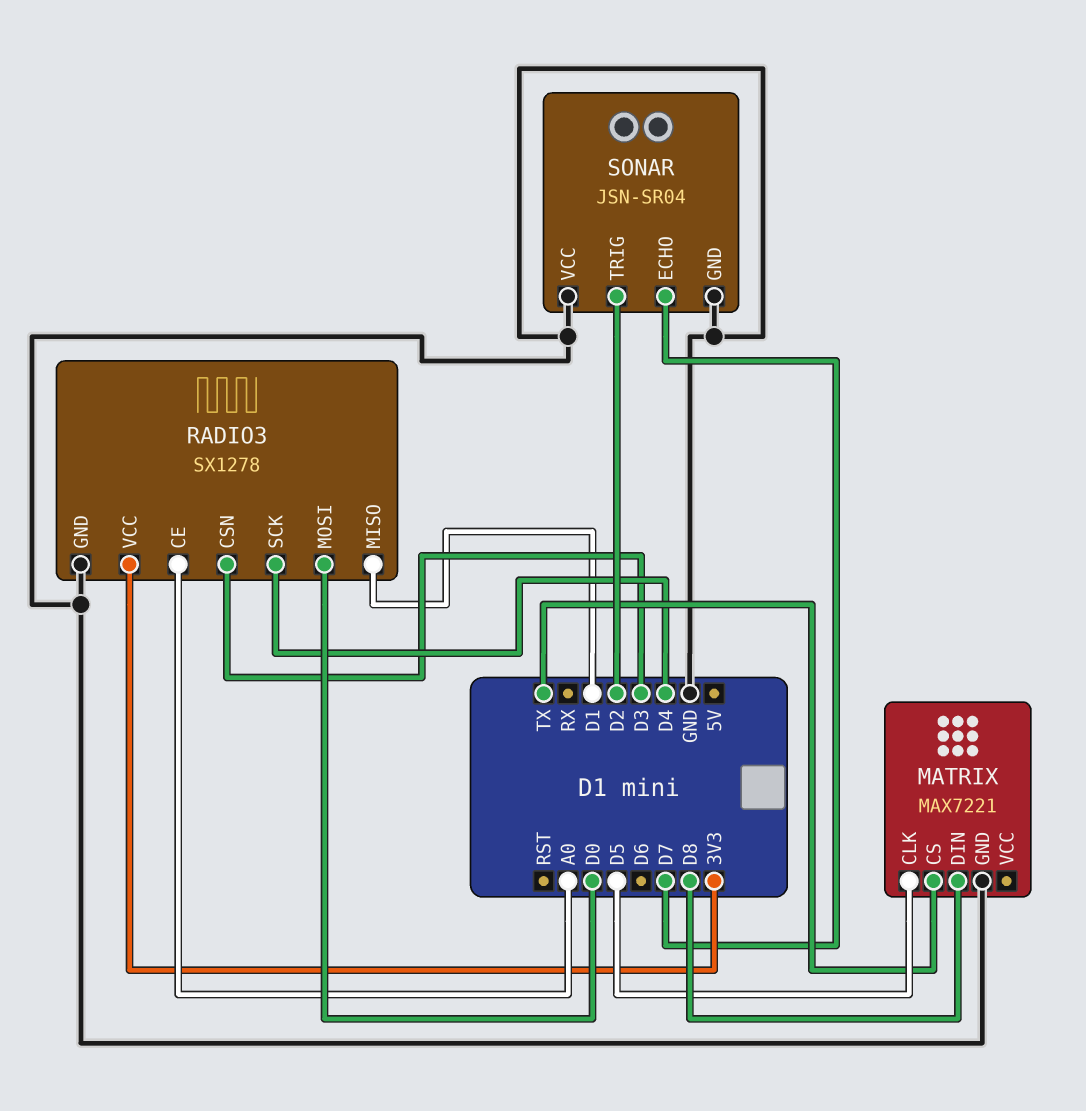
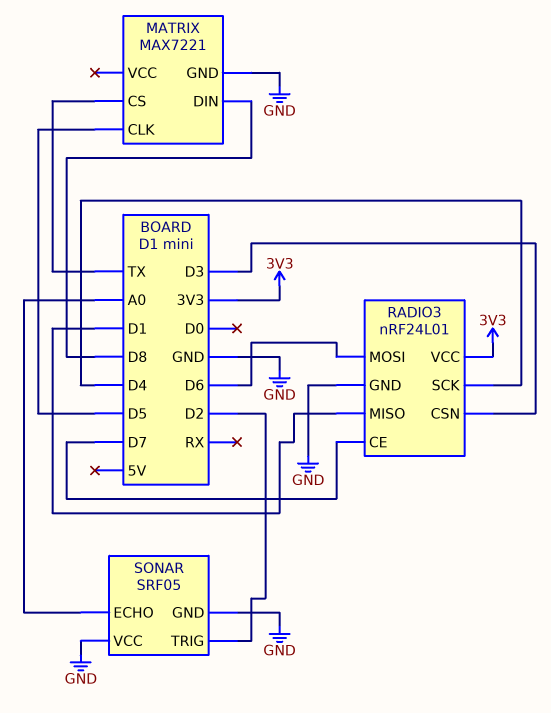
RADIO3: SX1278 -> nRF24L01
RADIO3 pin CE: A0 -> D7
RADIO3 pin MOSI: D0 -> D6
SONAR: JSN-SR04 -> SRF05
SONAR pin ECHO: D7 -> A0

